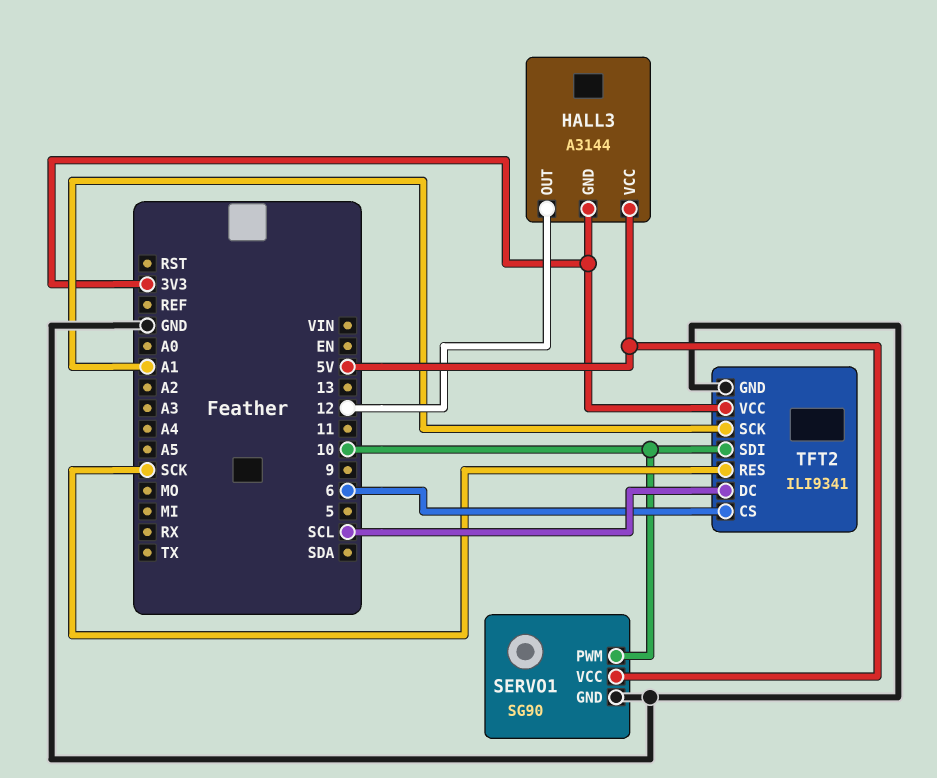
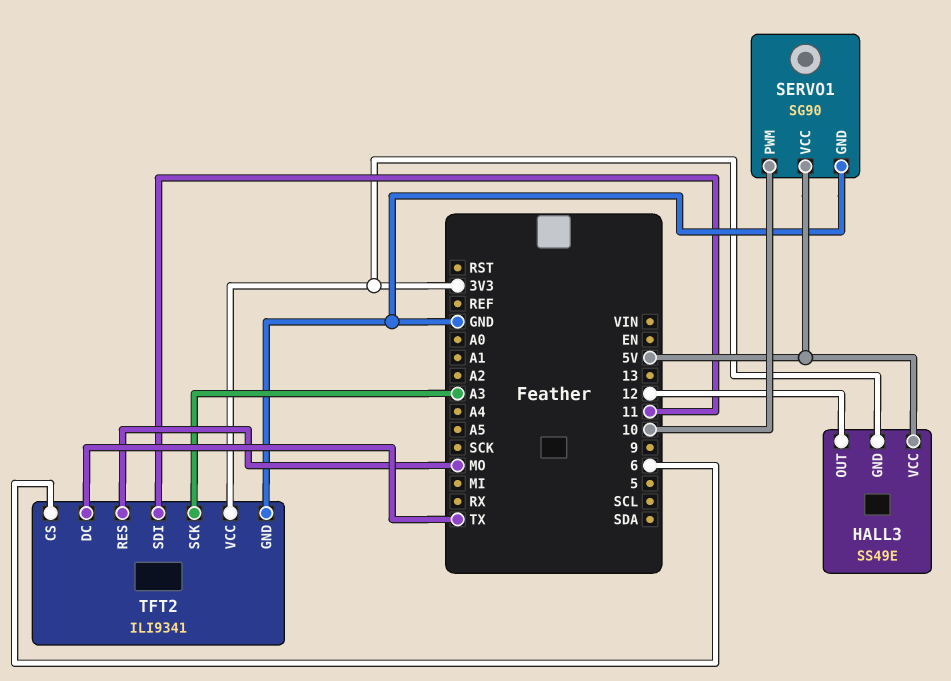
HALL3: A3144 -> SS49E
TFT2 pin DC: SCL -> TX
TFT2 pin RES: SCK -> MO
TFT2 pin SCK: A1 -> A3
TFT2 pin SDI: 10 -> 11

